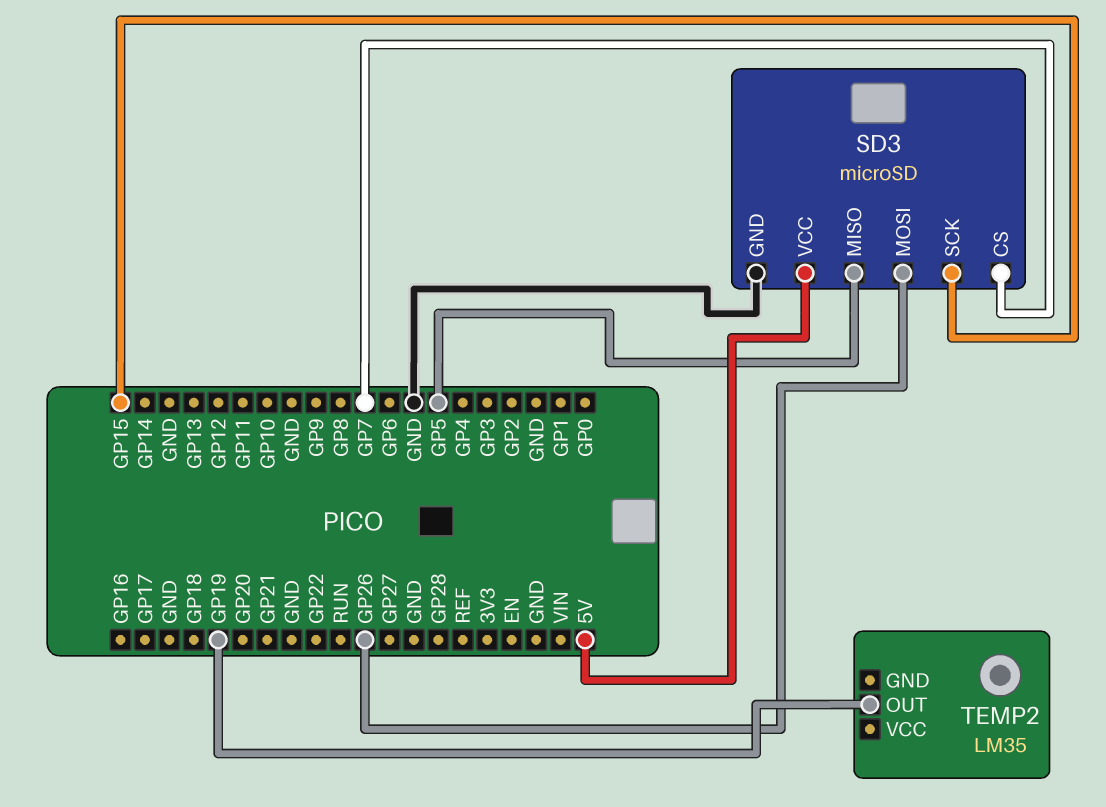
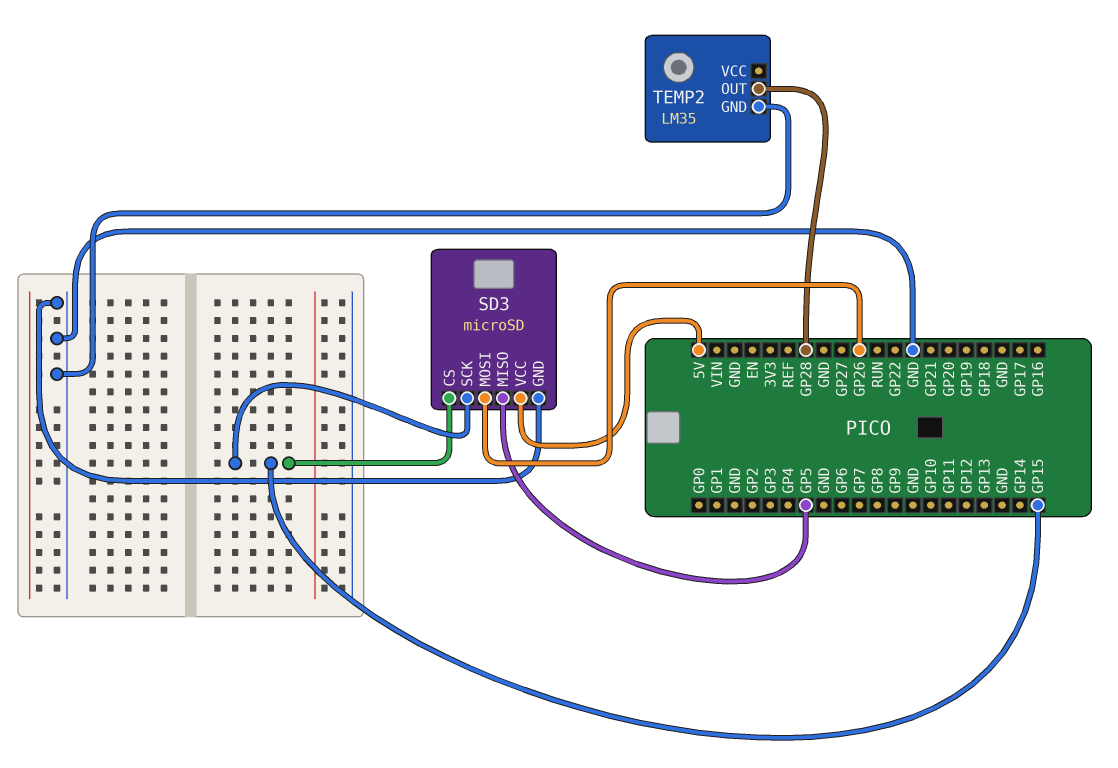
SD3 pin CS: GP7 -> GP15
TEMP2 pin GND: none -> GND
TEMP2 pin OUT: GP19 -> GP28

